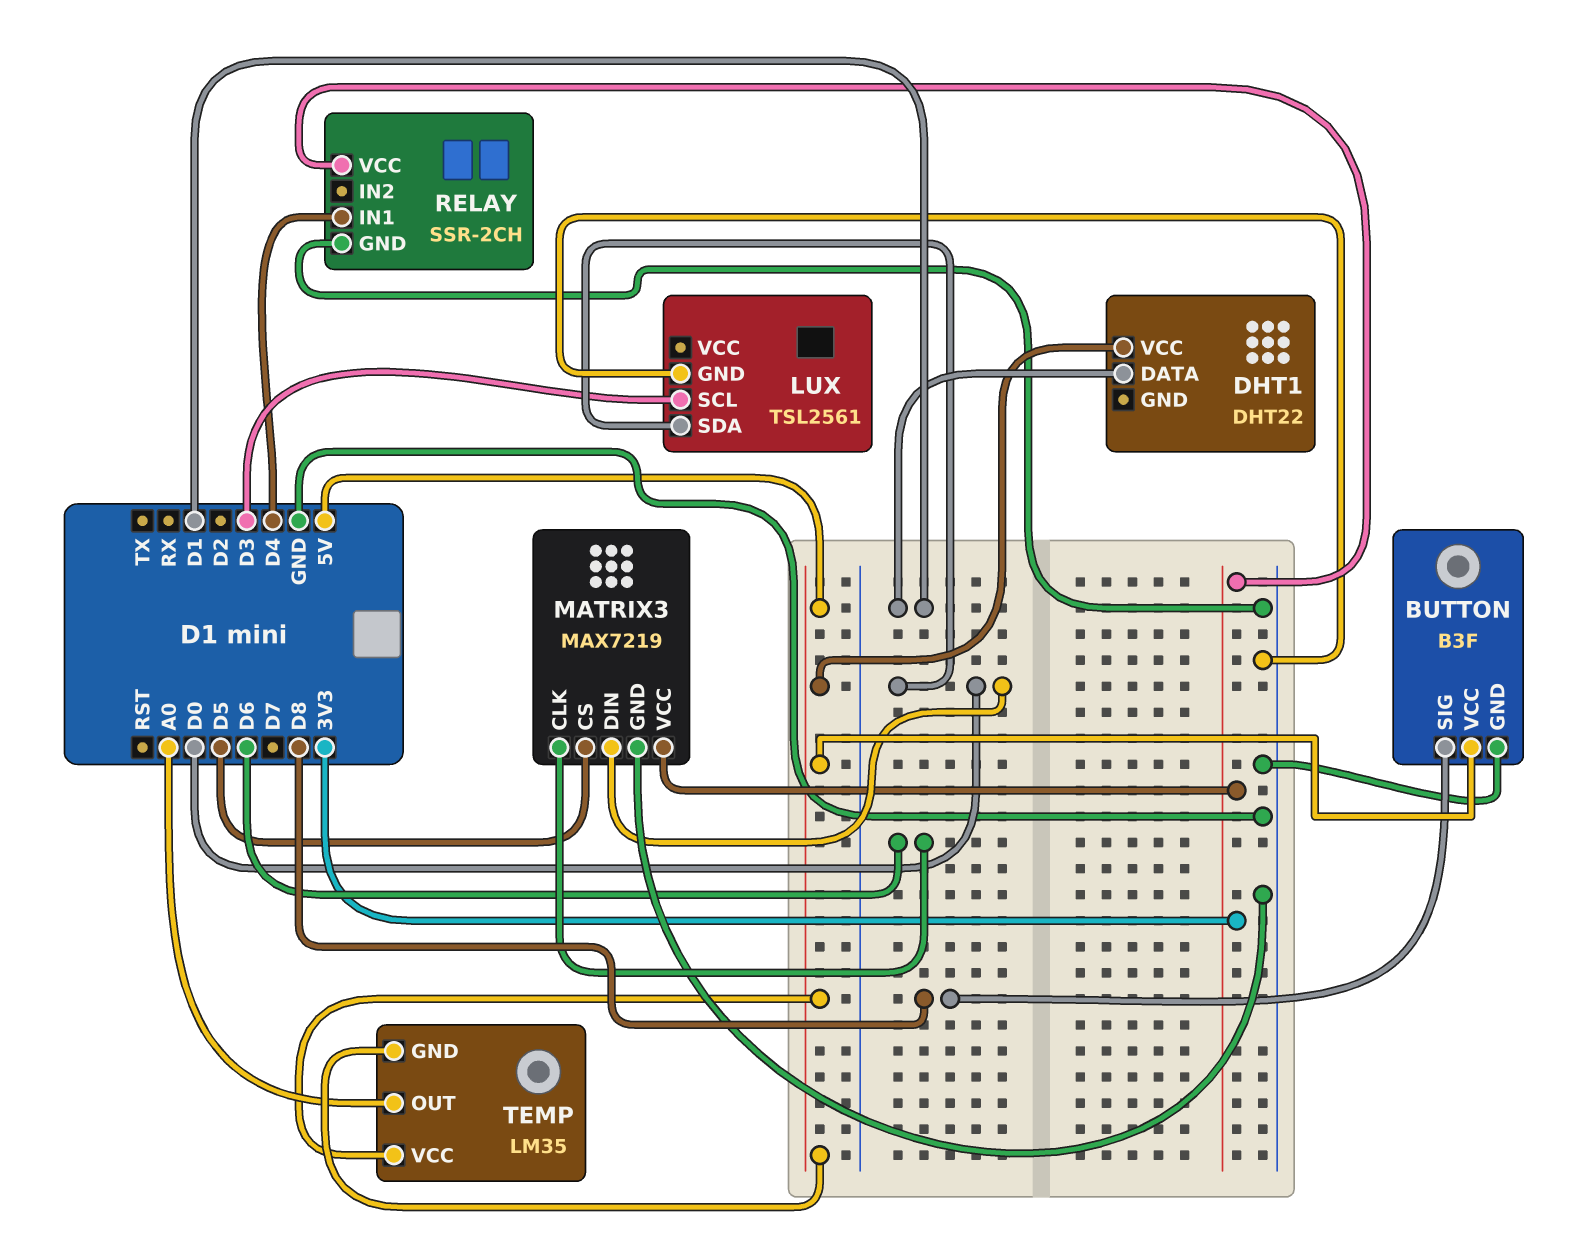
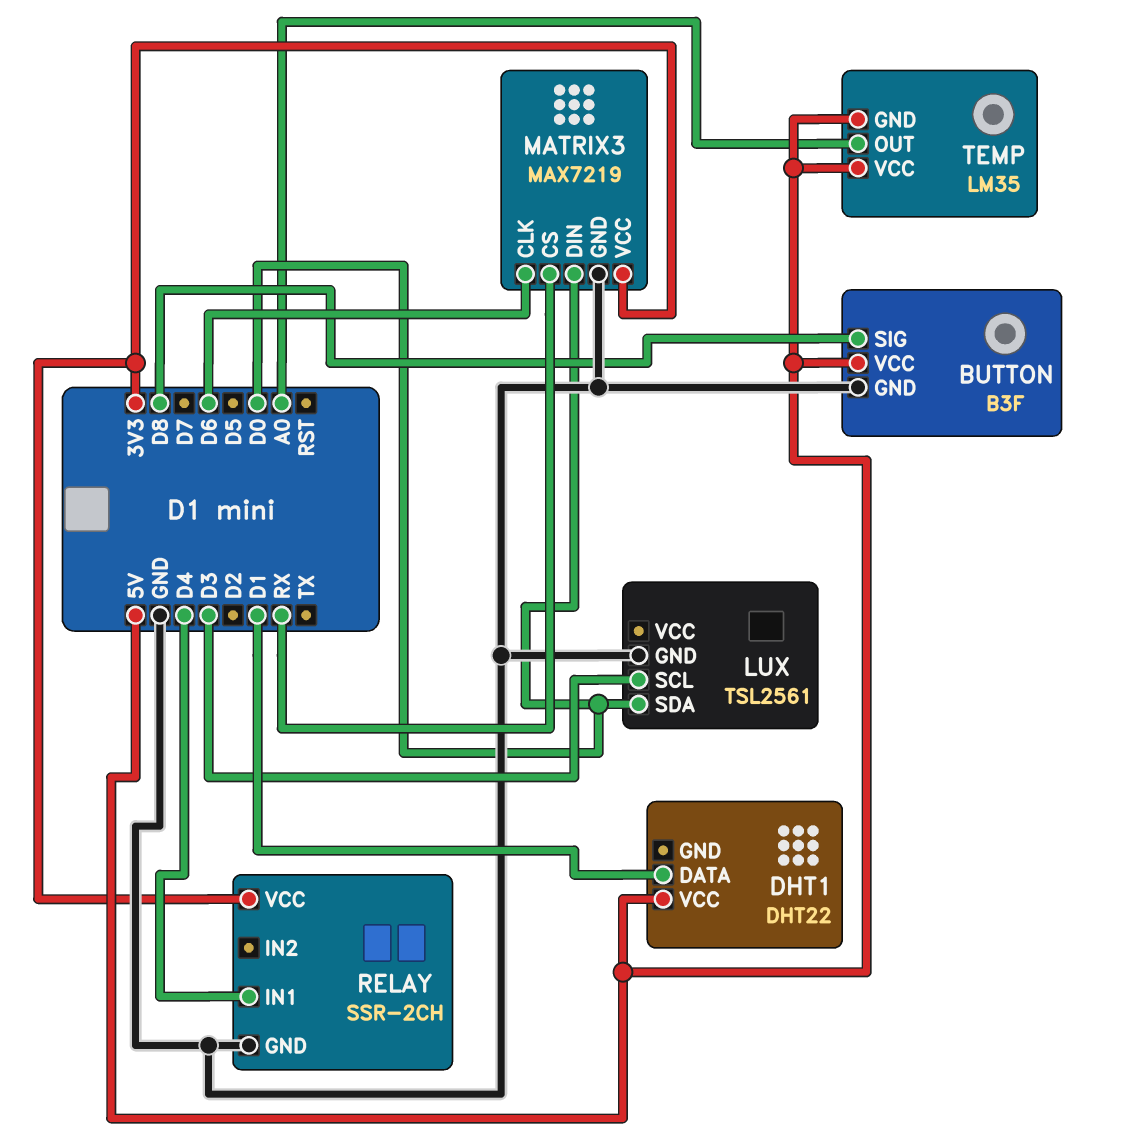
MATRIX3 pin CS: D5 -> RX

